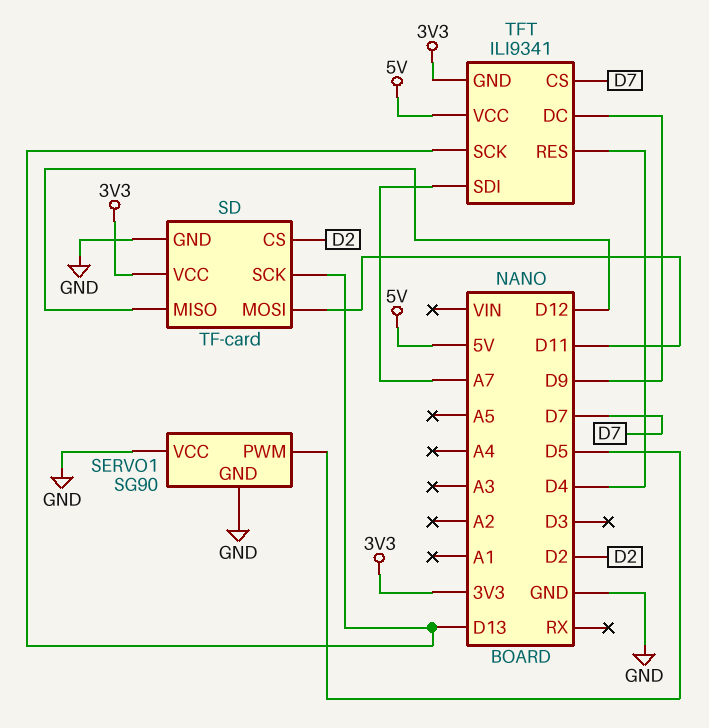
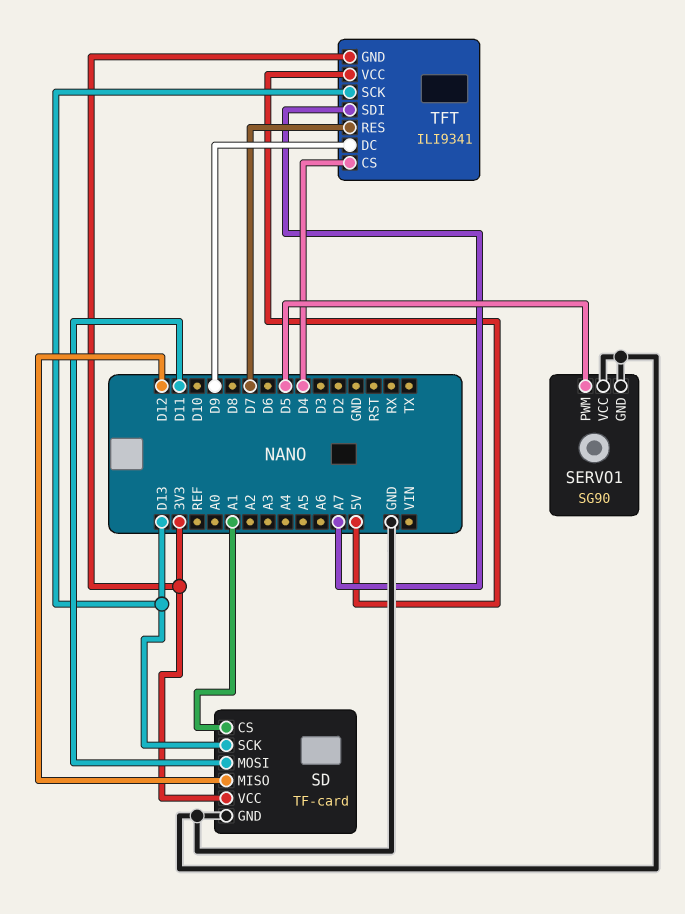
SD pin CS: D2 -> A1
TFT pin CS: D7 -> D4
TFT pin RES: D4 -> D7

